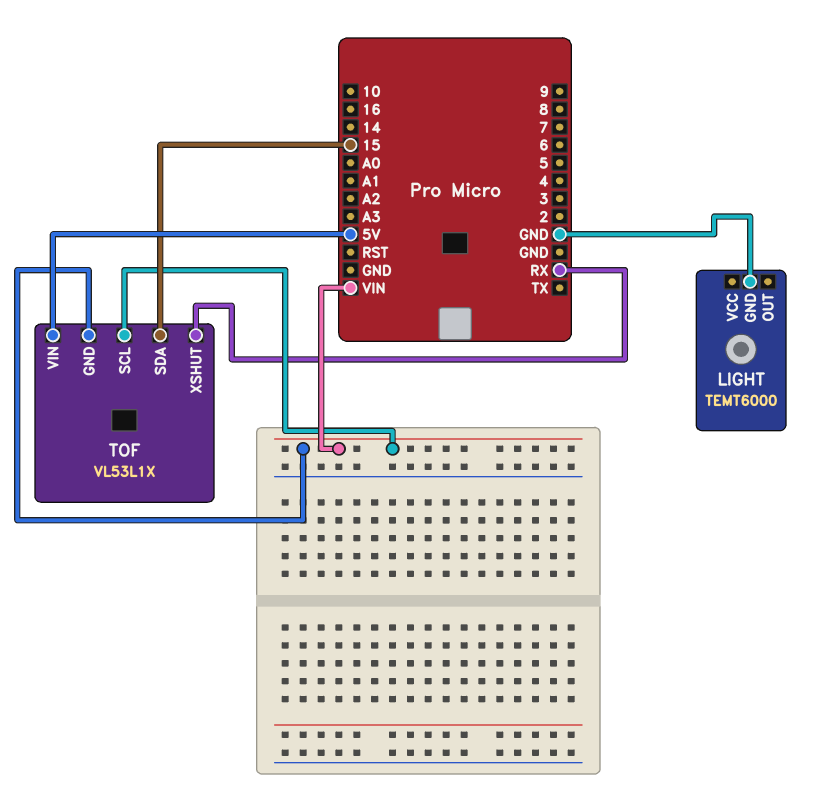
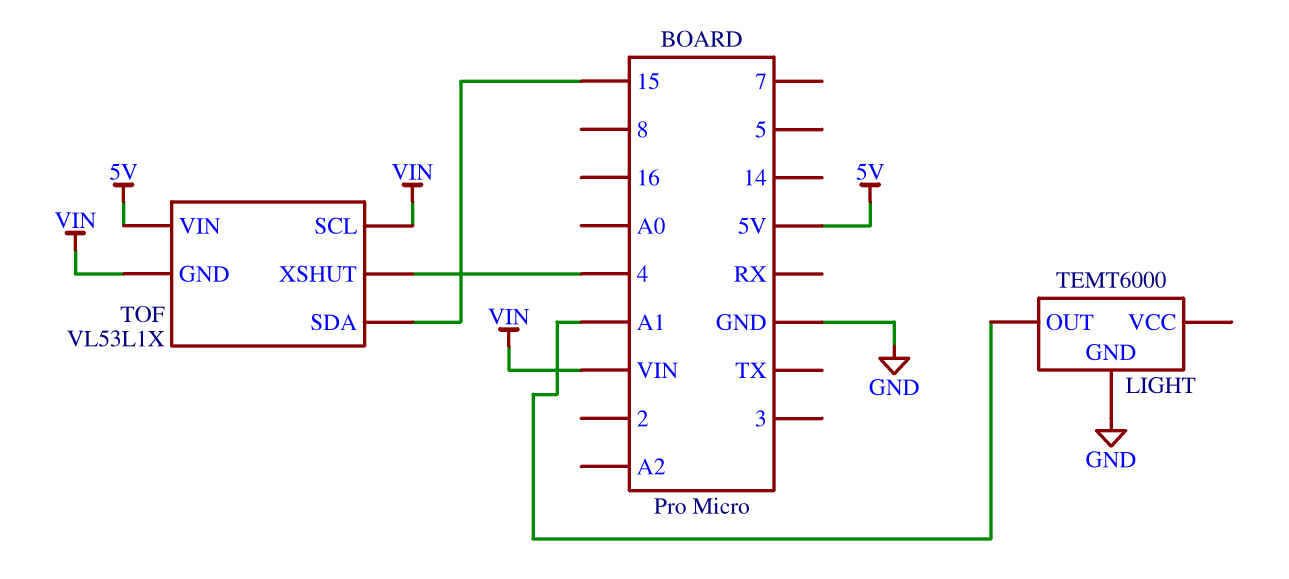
LIGHT pin OUT: none -> A1
TOF pin XSHUT: RX -> 4

